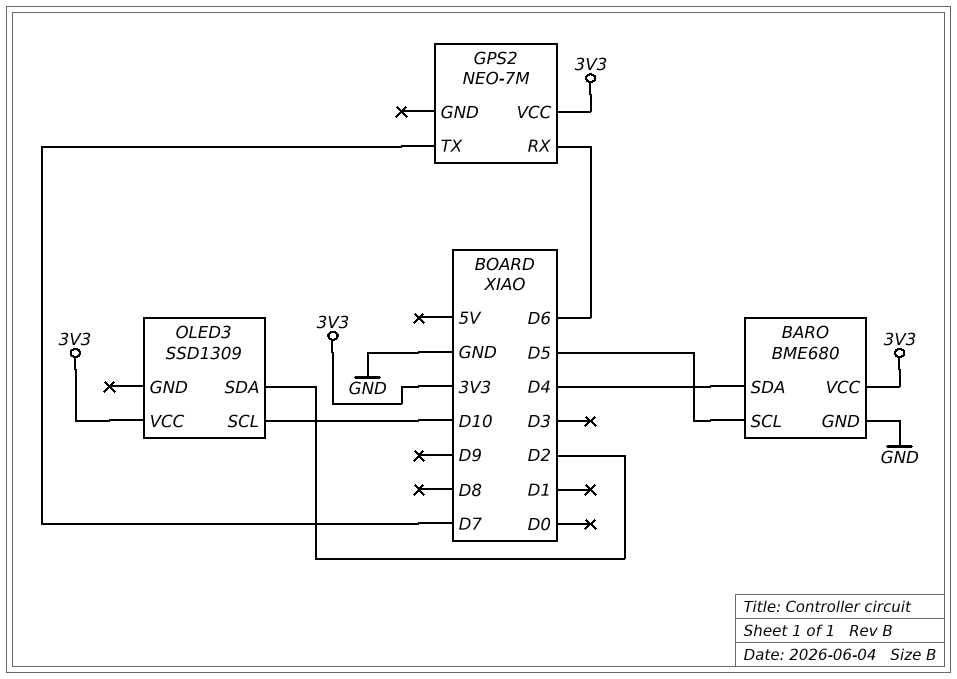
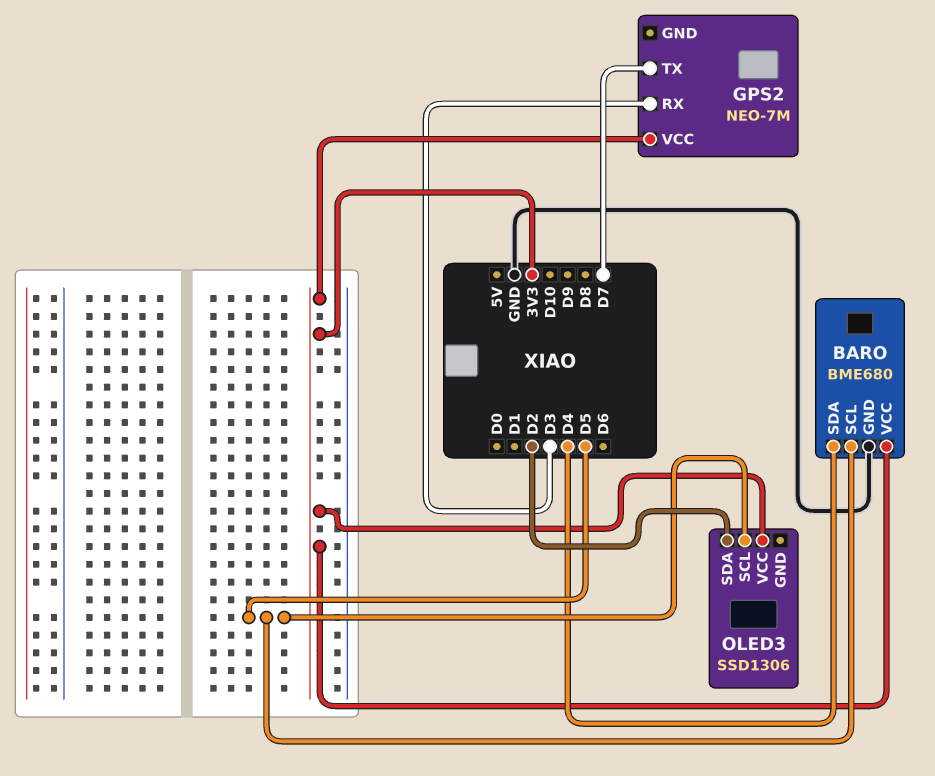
GPS2 pin RX: D6 -> D3
OLED3: SSD1309 -> SSD1306
OLED3 pin SCL: D10 -> D5

